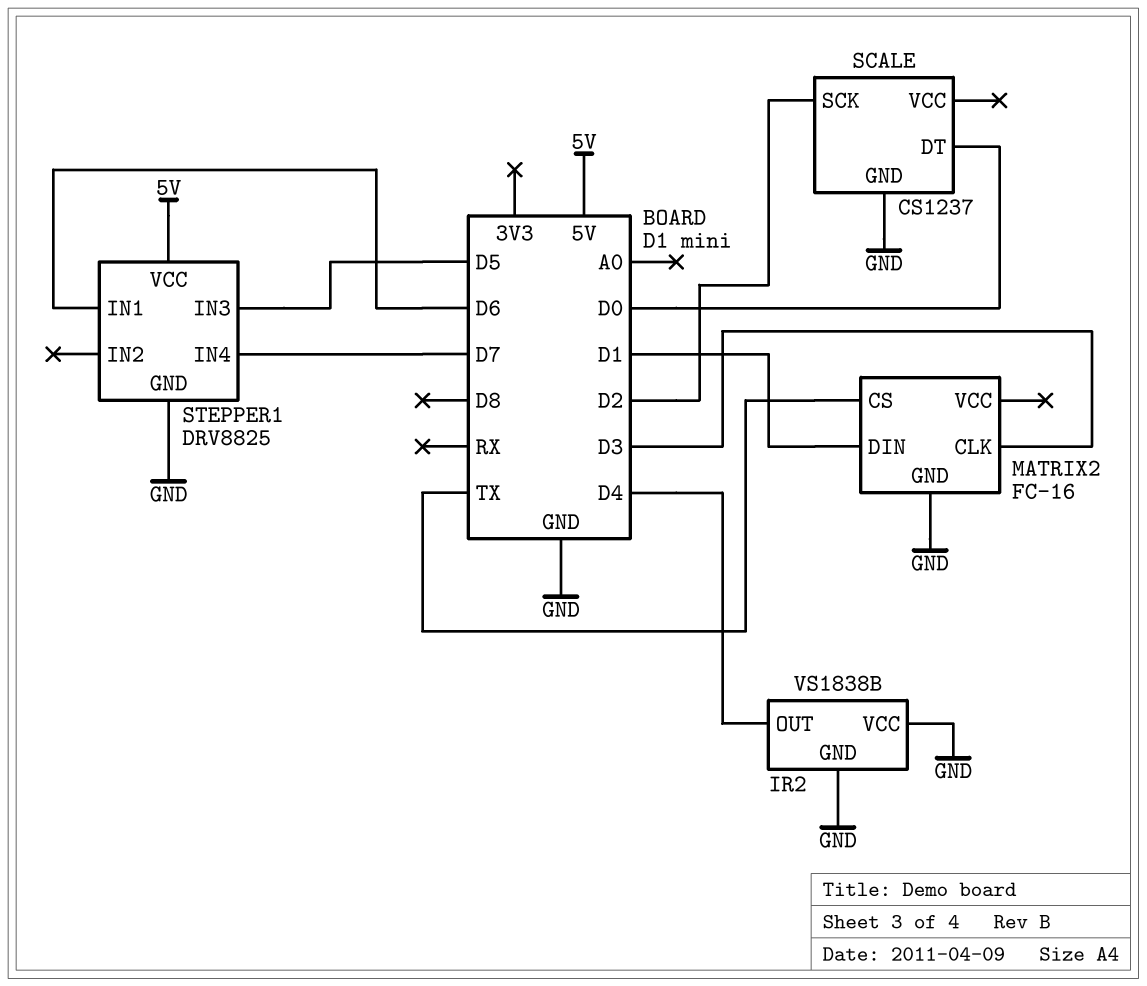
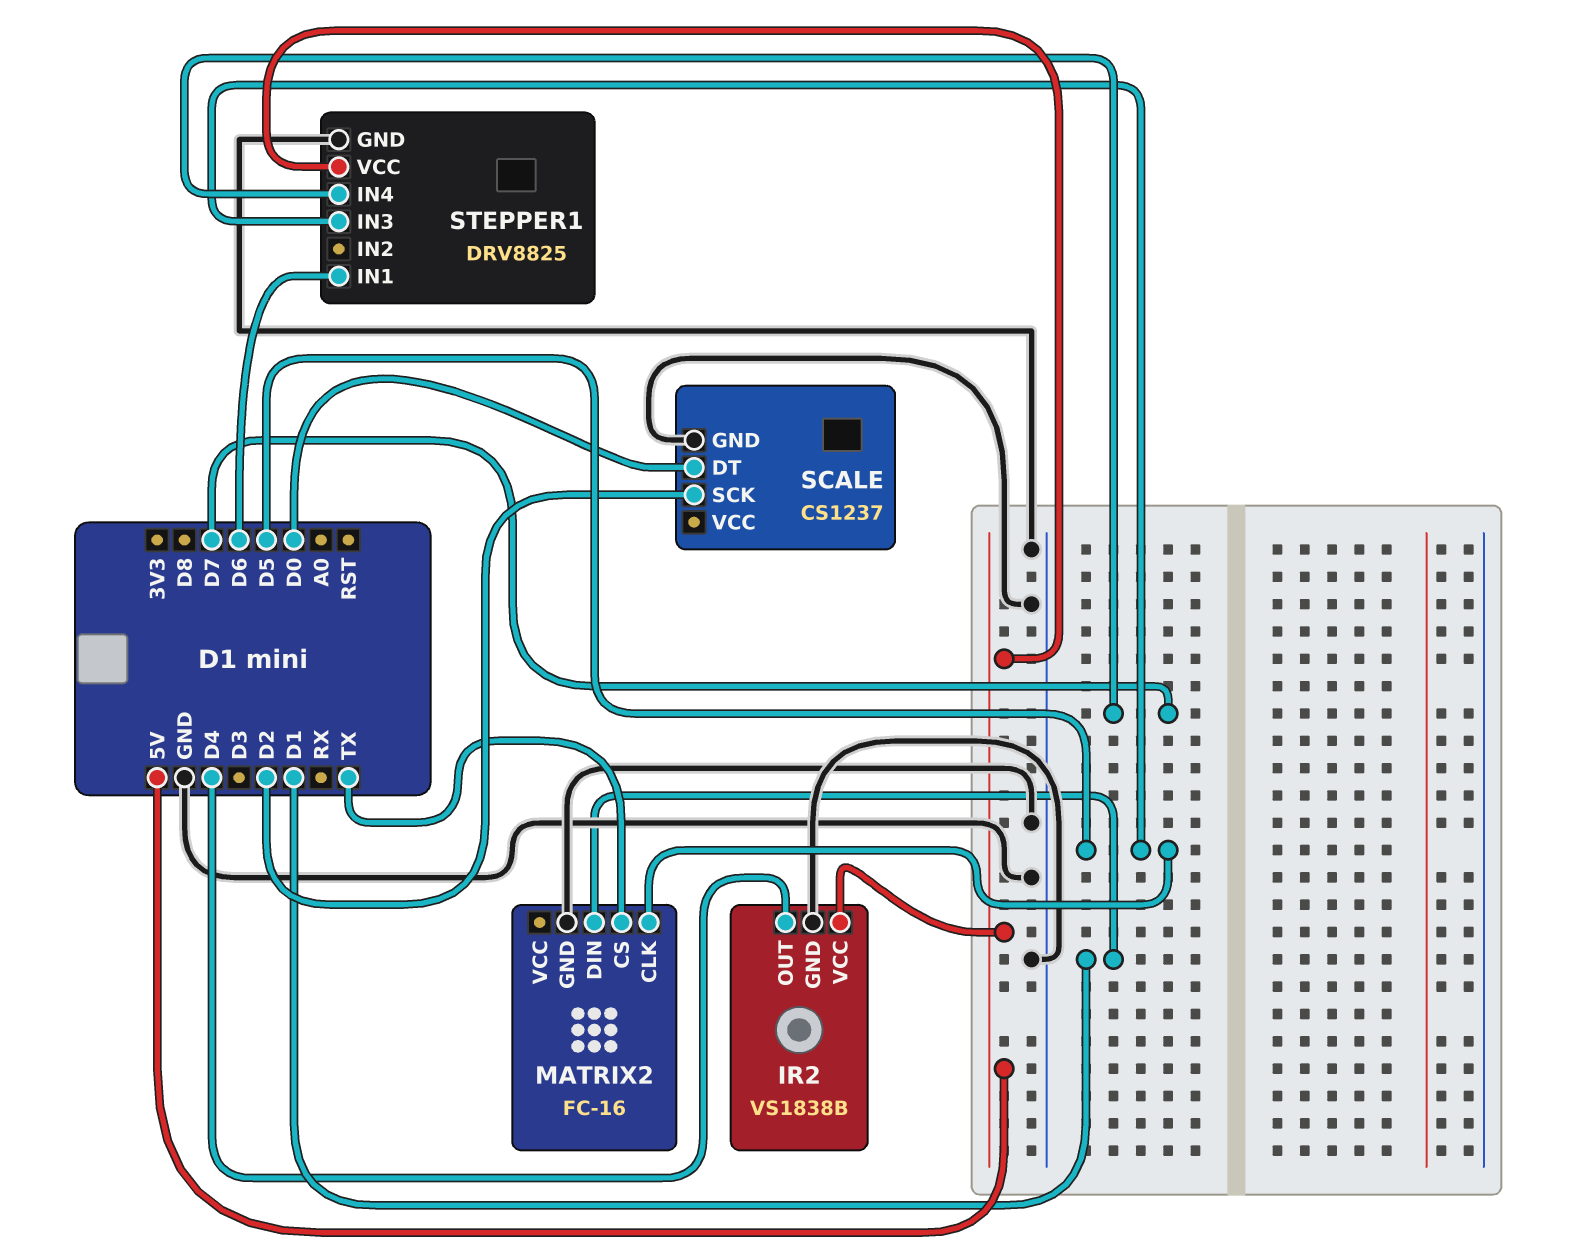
IR2 pin VCC: GND -> 5V
MATRIX2 pin CLK: D3 -> D5

